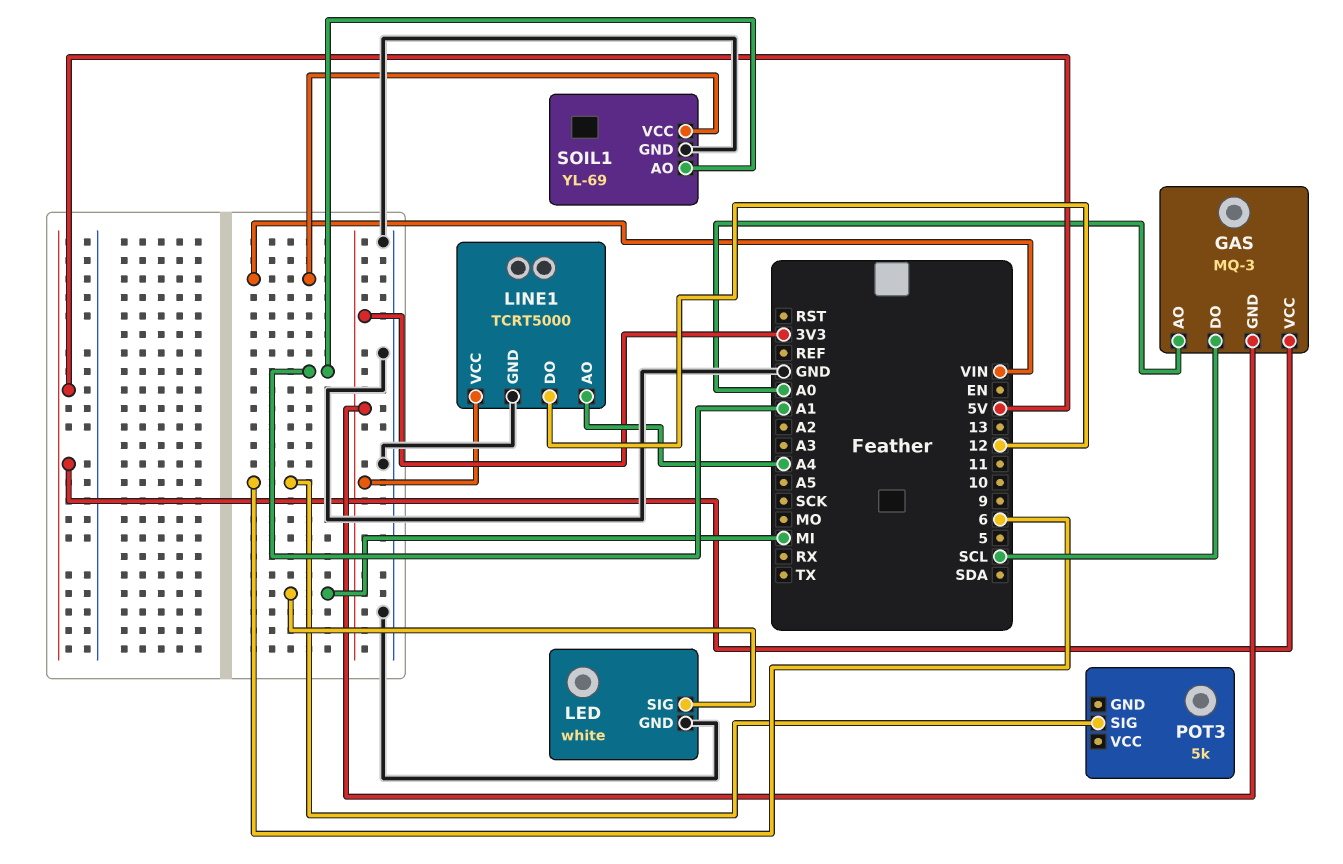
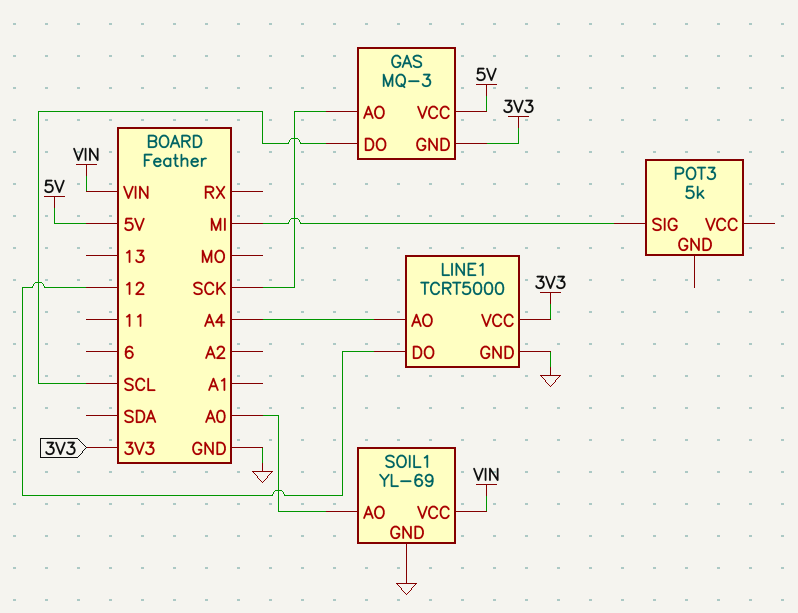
GAS pin AO: A0 -> SCK
LED: white -> none
LED pin GND: GND -> none
LED pin SIG: MI -> none
POT3 pin SIG: 6 -> MI
SOIL1 pin AO: A1 -> A0

